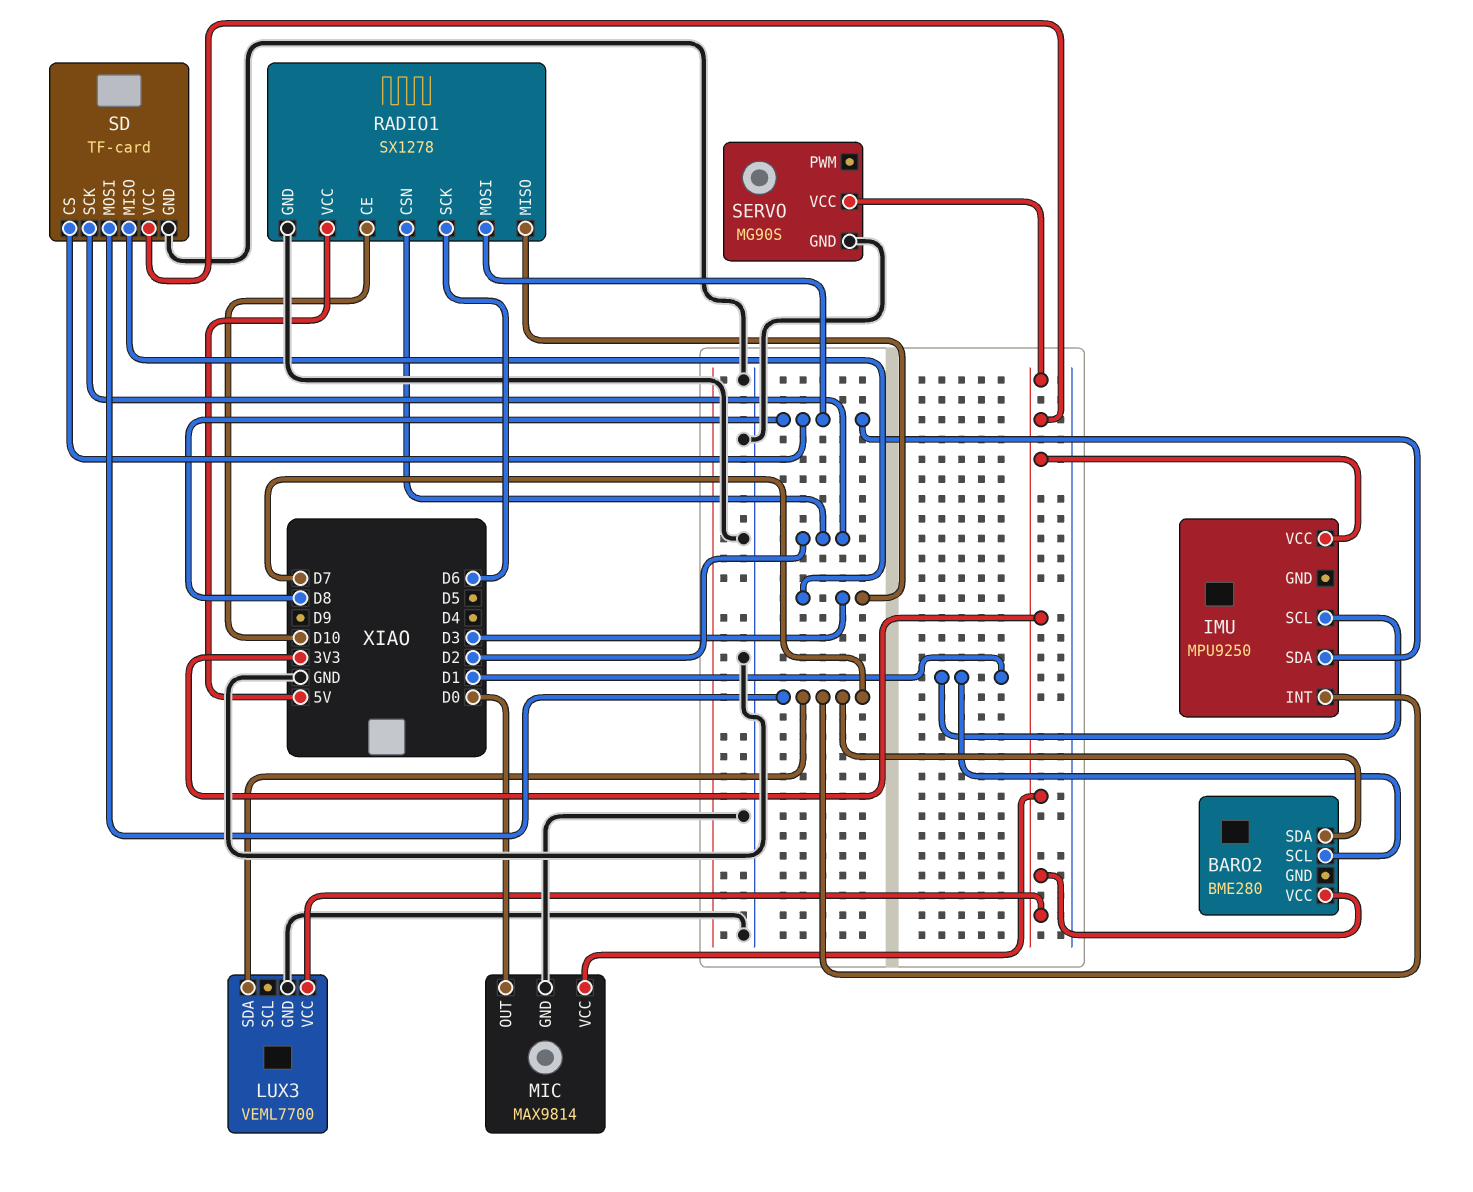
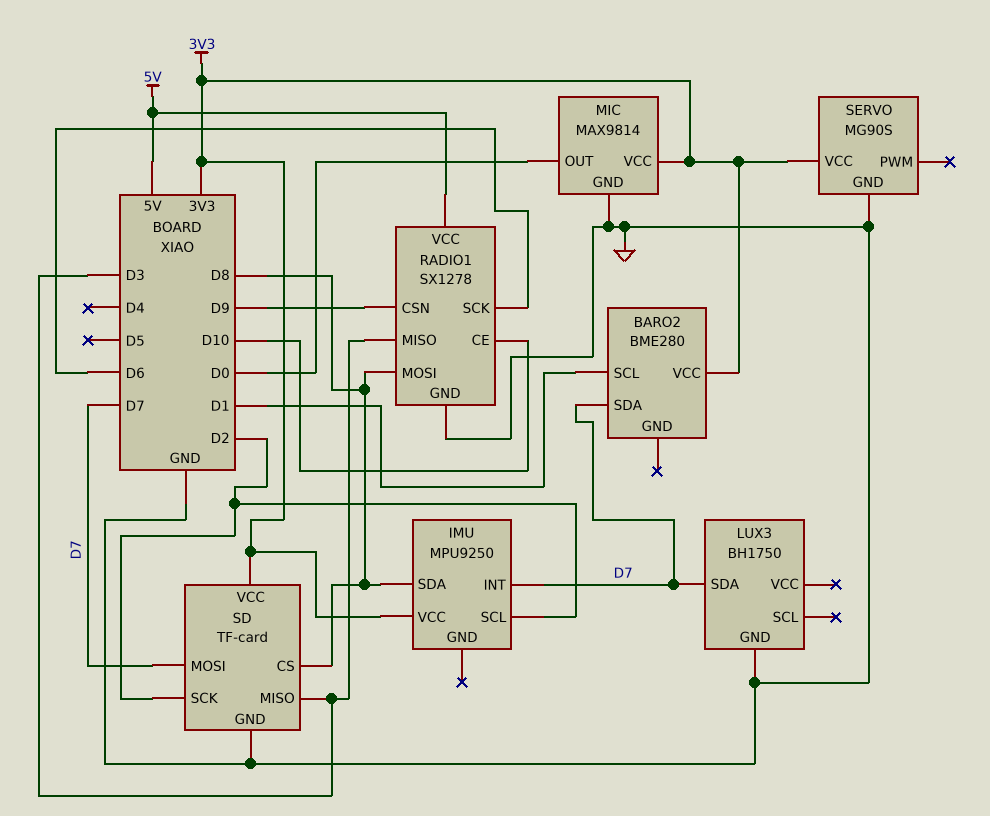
IMU pin SCL: D1 -> D2
LUX3: VEML7700 -> BH1750
LUX3 pin VCC: 3V3 -> none
RADIO1 pin CSN: D2 -> D9

